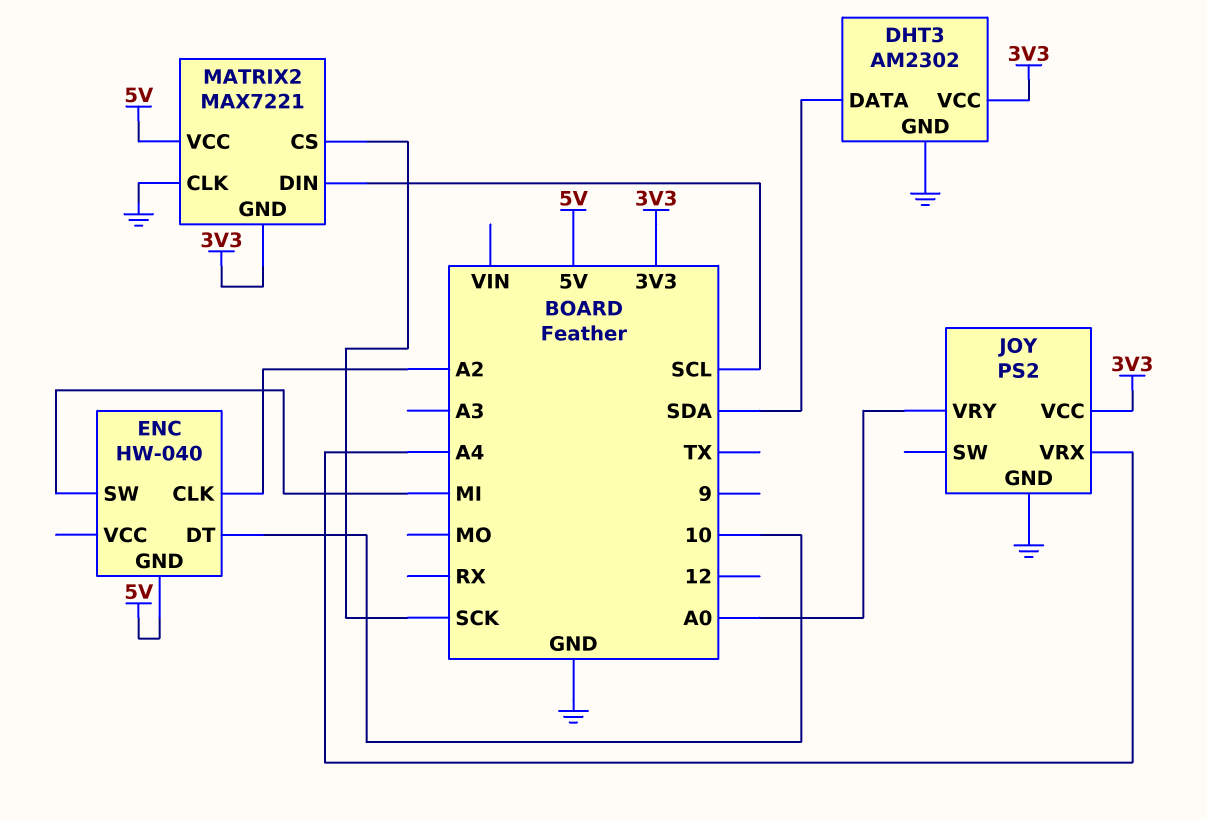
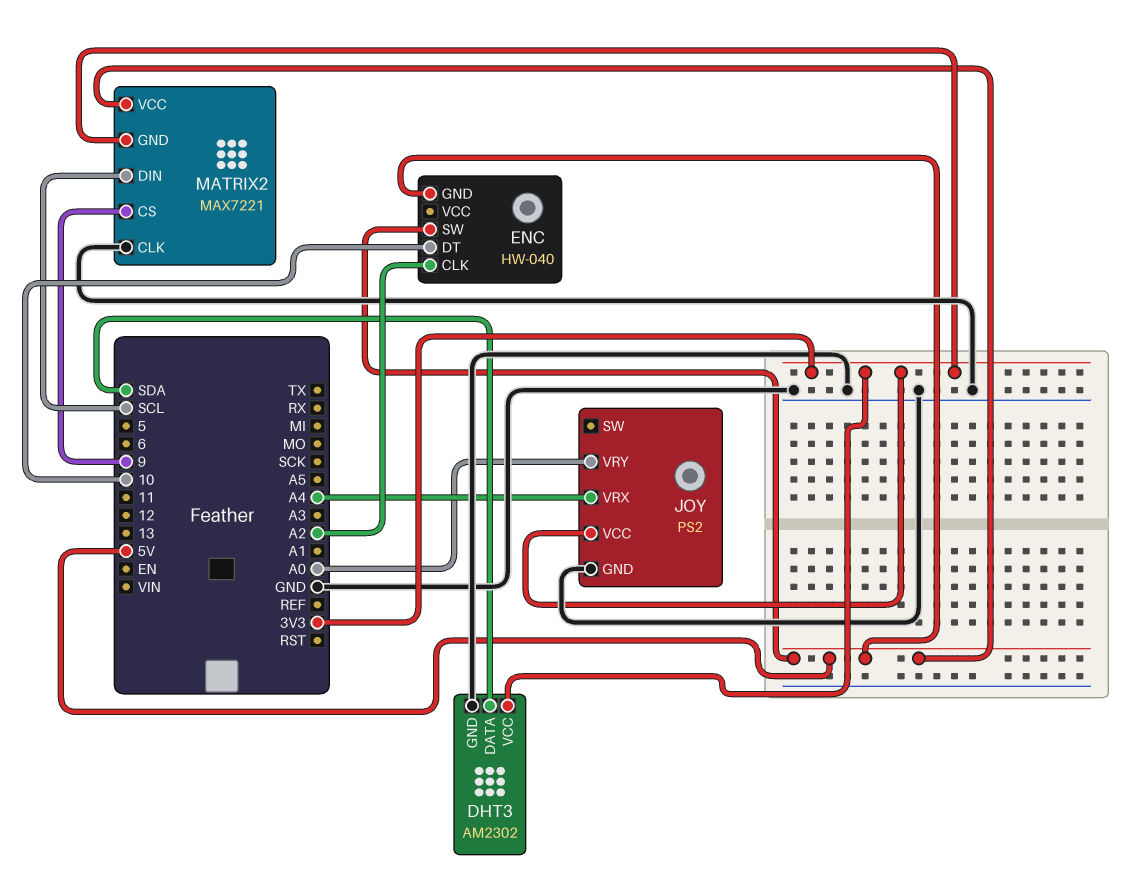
ENC pin SW: MI -> 5V
MATRIX2 pin CS: SCK -> 9

